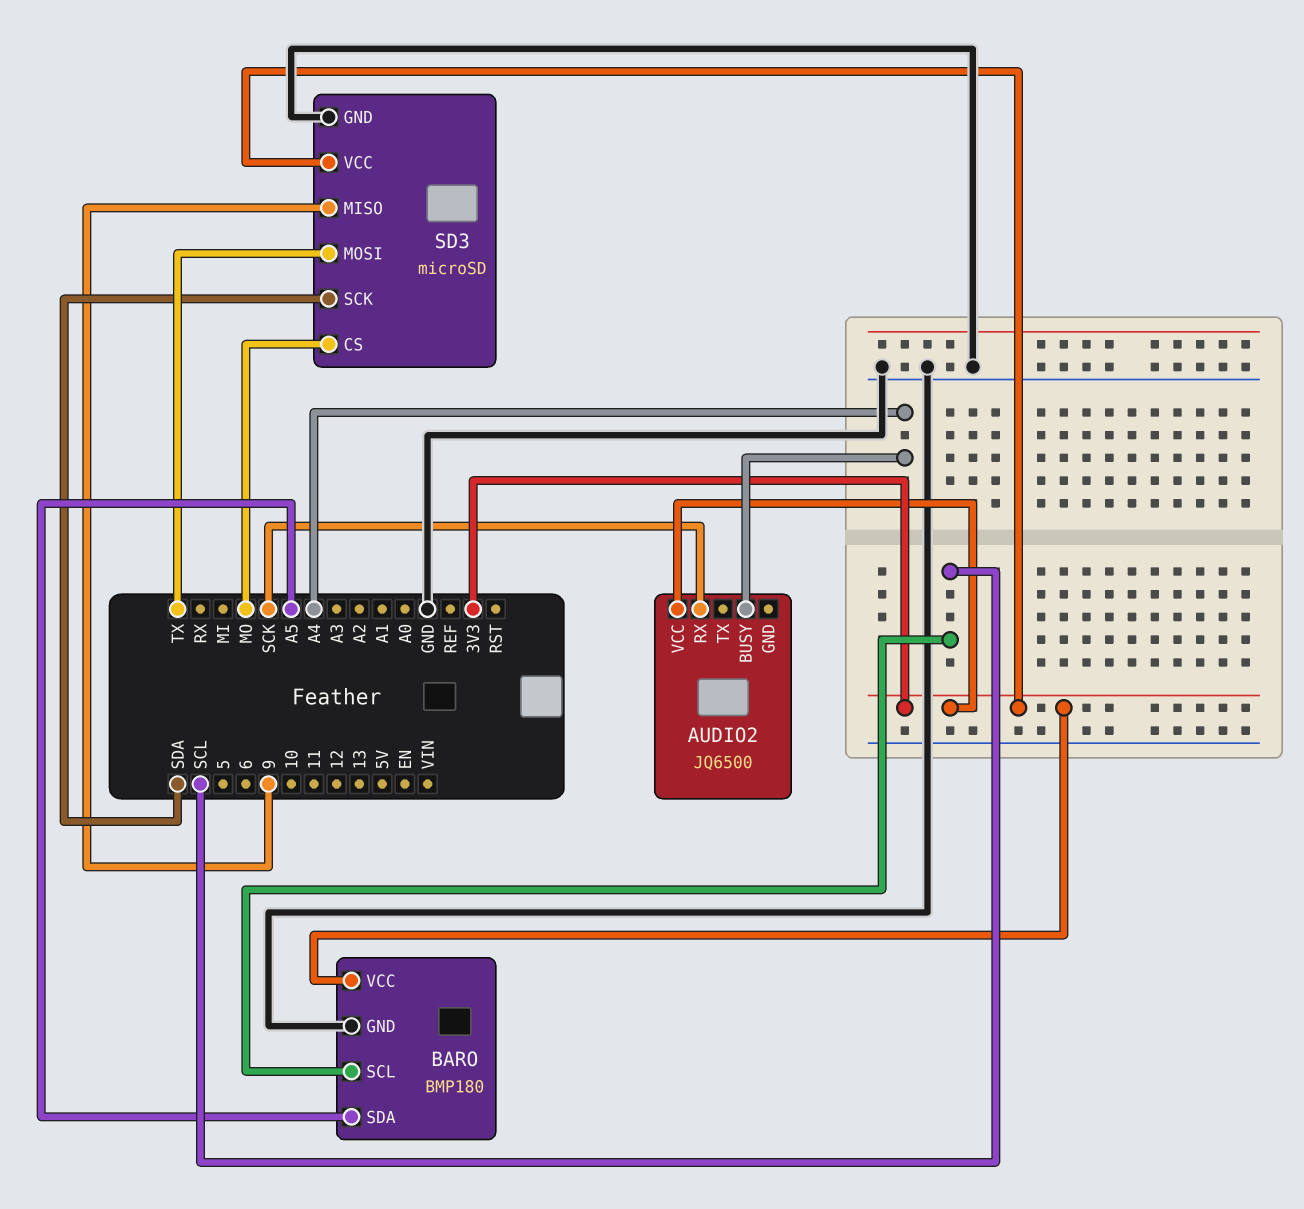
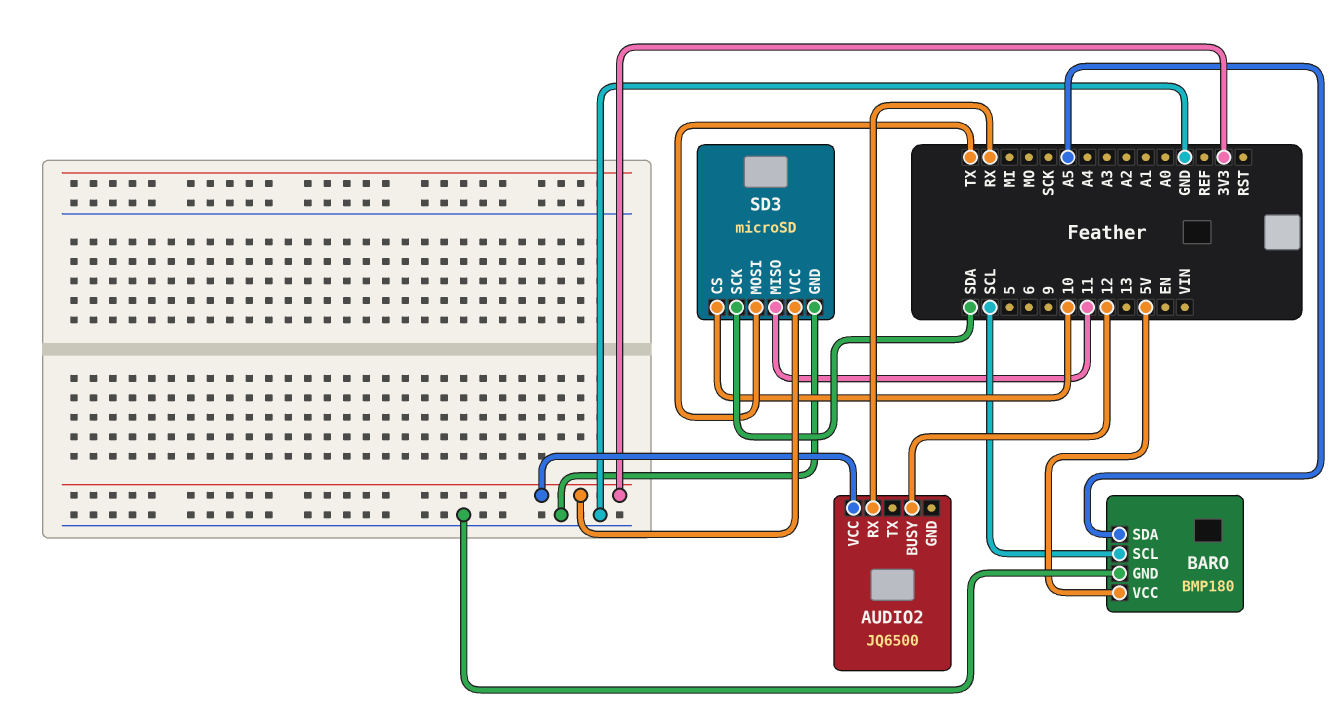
AUDIO2 pin BUSY: A4 -> 12
AUDIO2 pin RX: SCK -> RX
BARO pin VCC: 3V3 -> 5V
SD3 pin CS: MO -> 10
SD3 pin MISO: 9 -> 11

